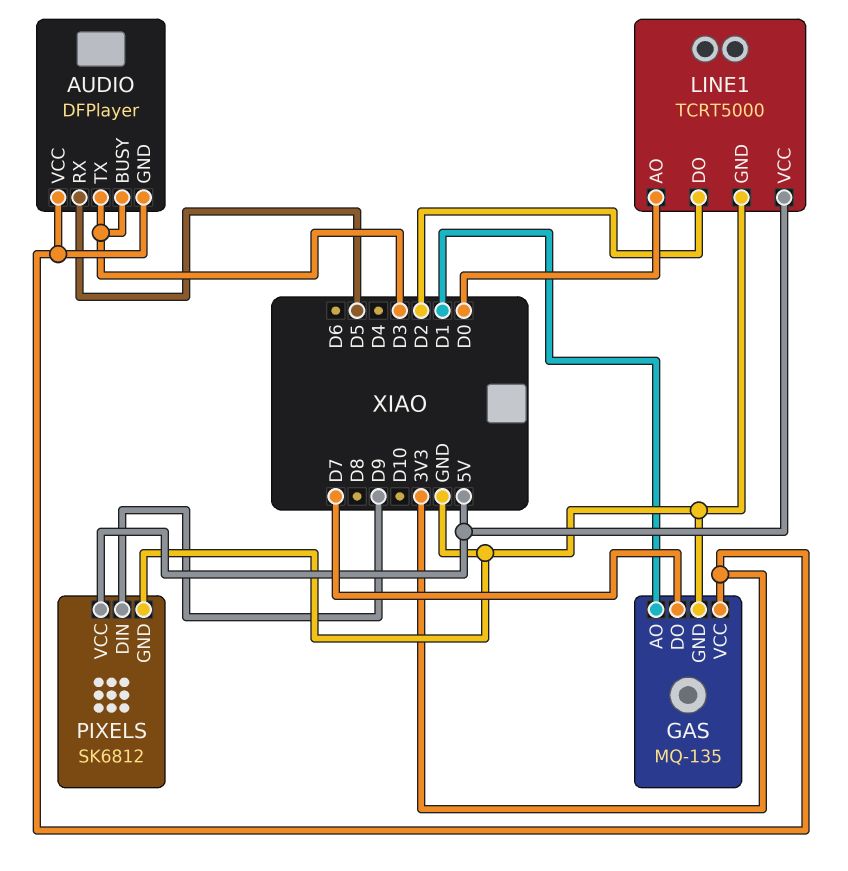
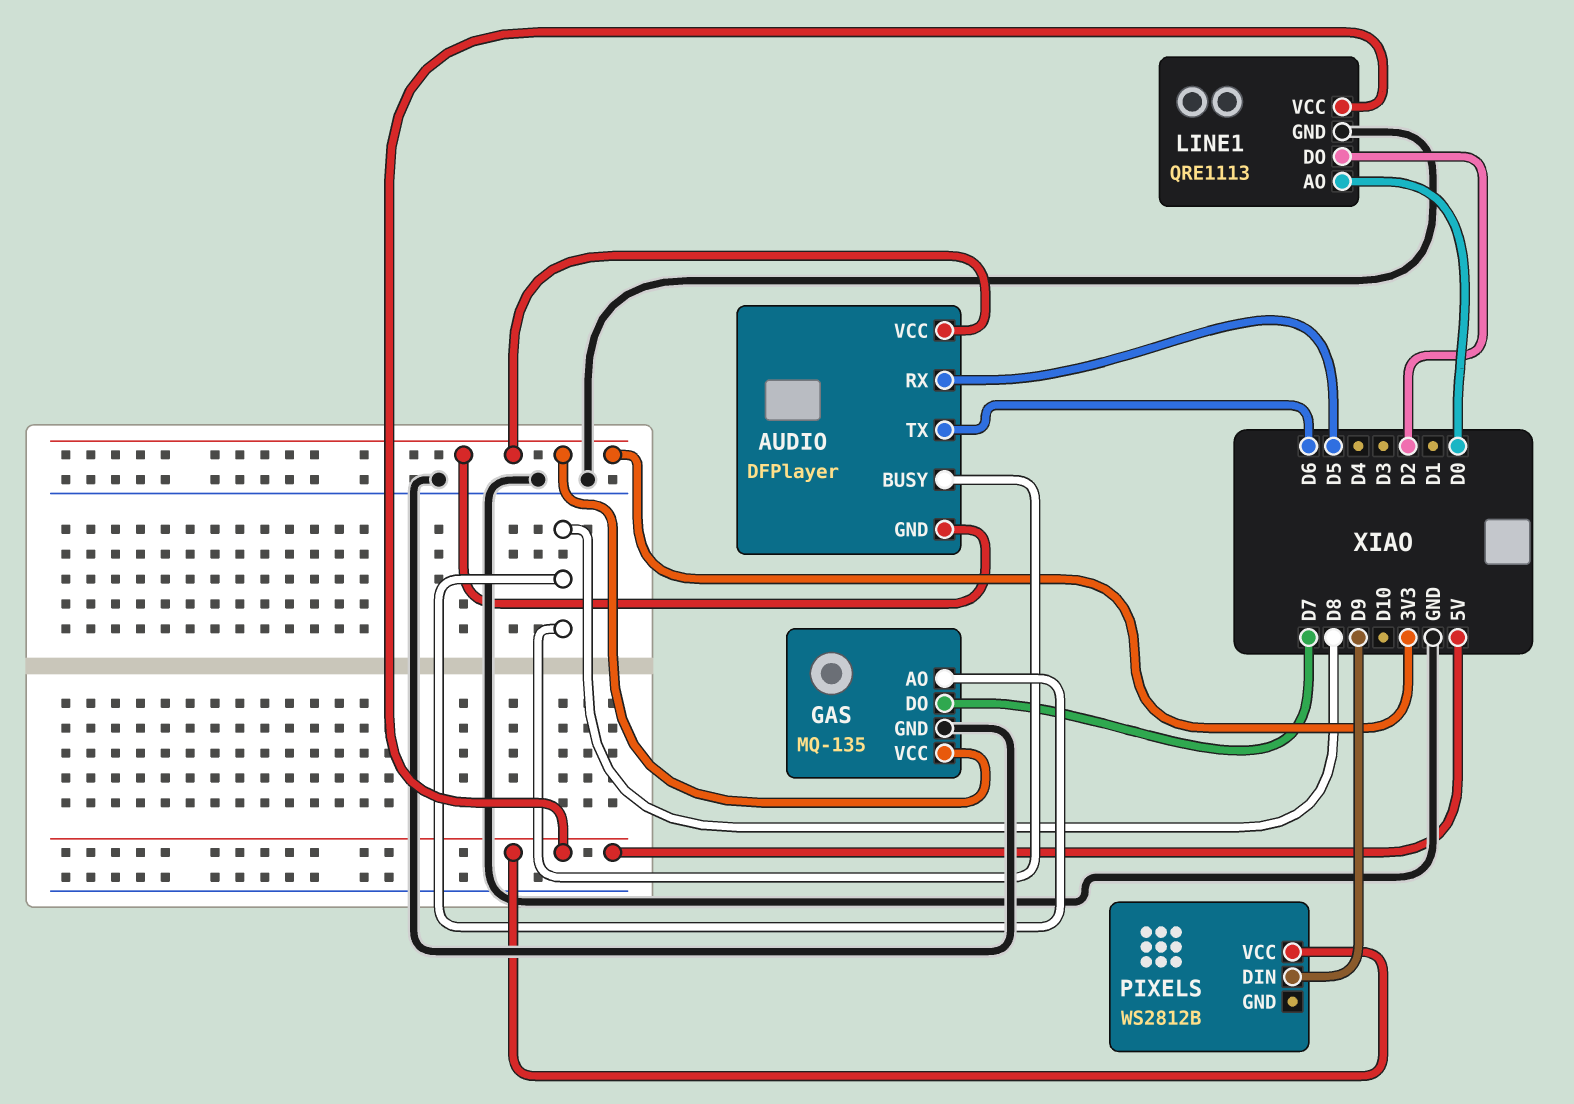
AUDIO pin BUSY: D3 -> D8
AUDIO pin TX: D3 -> D6
GAS pin AO: D1 -> D8
LINE1: TCRT5000 -> QRE1113
PIXELS: SK6812 -> WS2812B
PIXELS pin GND: GND -> none

